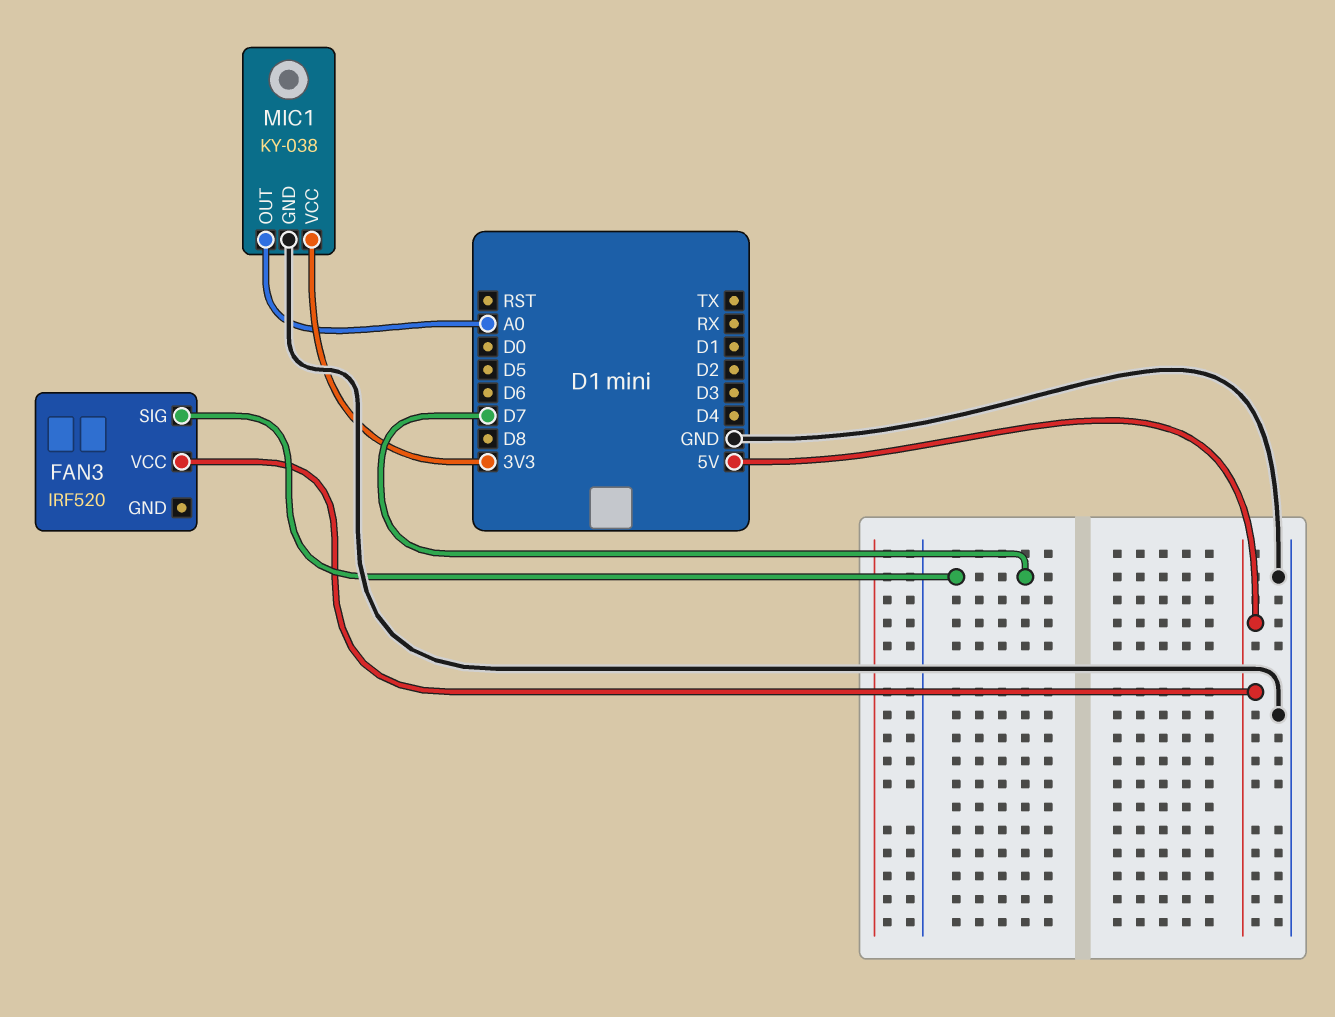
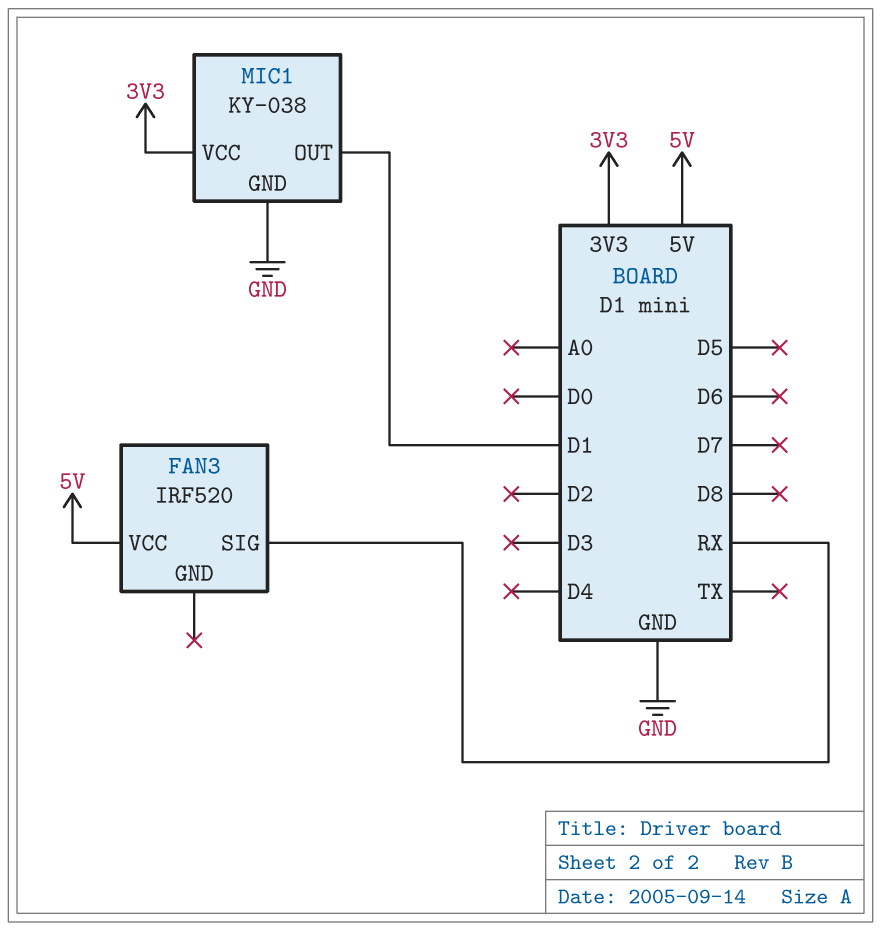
FAN3 pin SIG: D7 -> RX
MIC1 pin OUT: A0 -> D1

